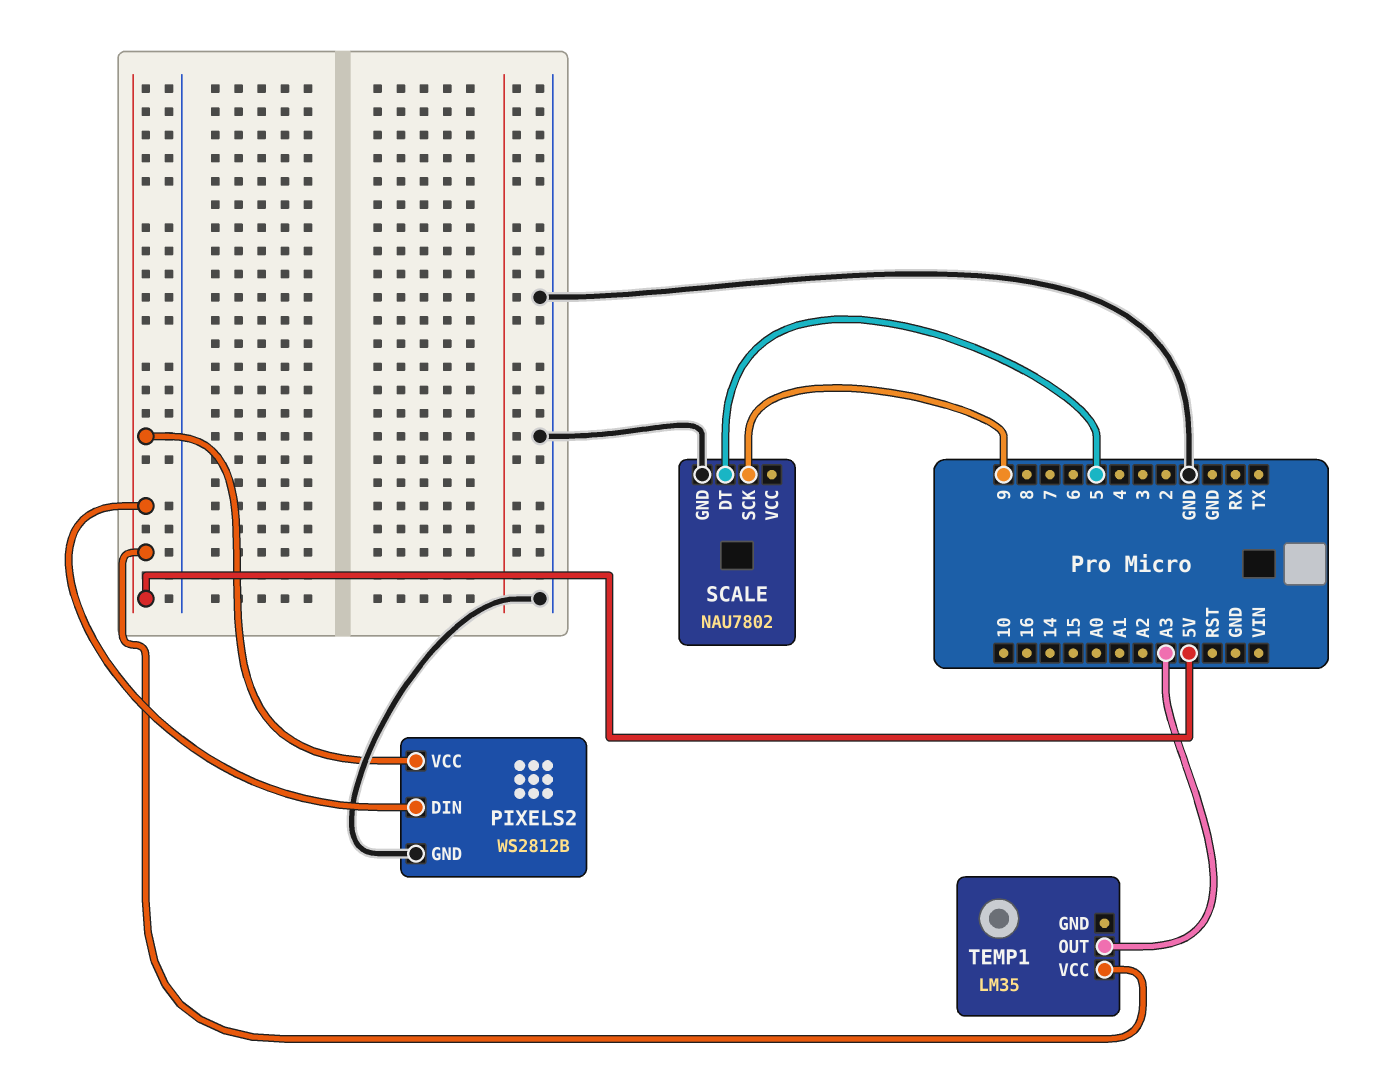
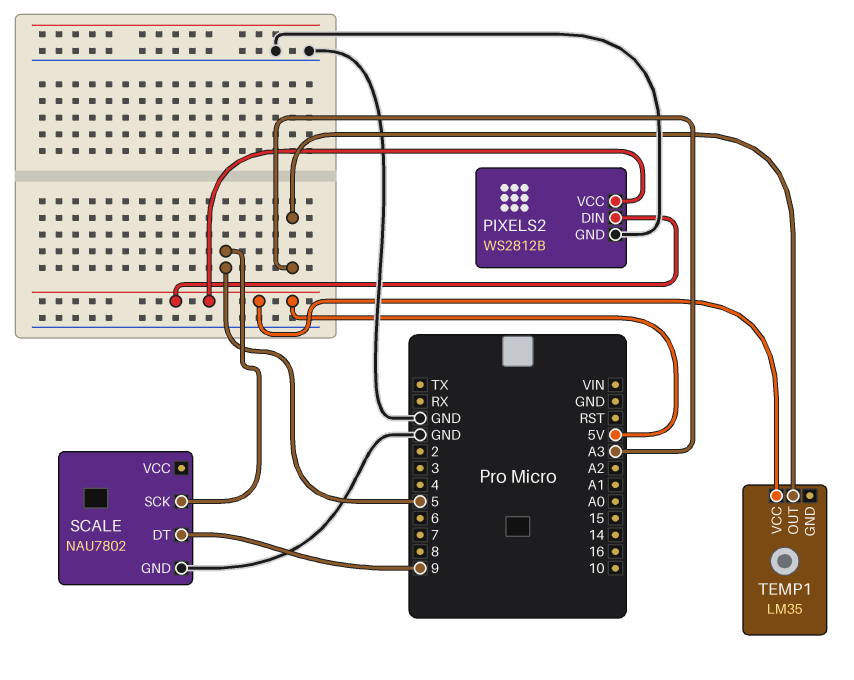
SCALE pin DT: 5 -> 9
SCALE pin SCK: 9 -> 5

